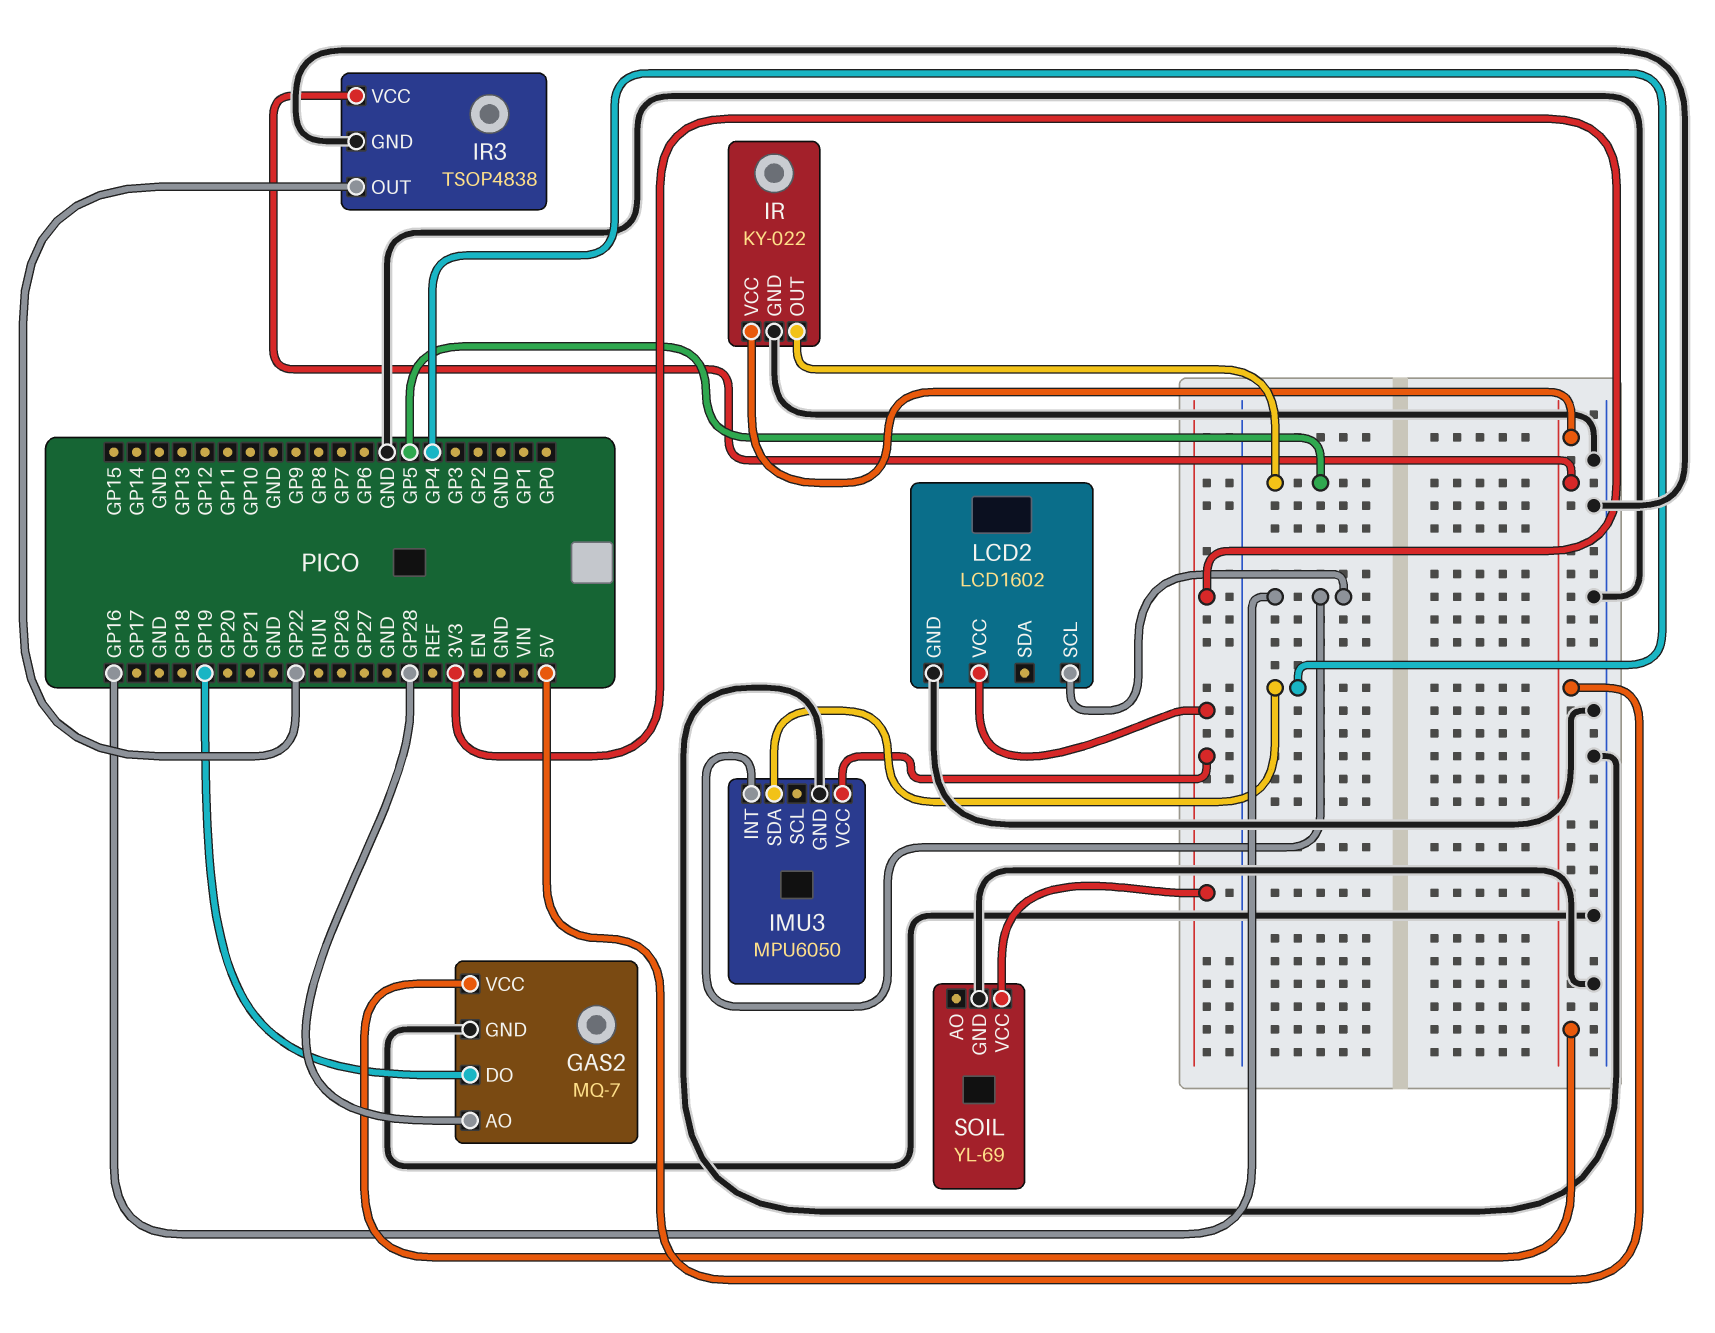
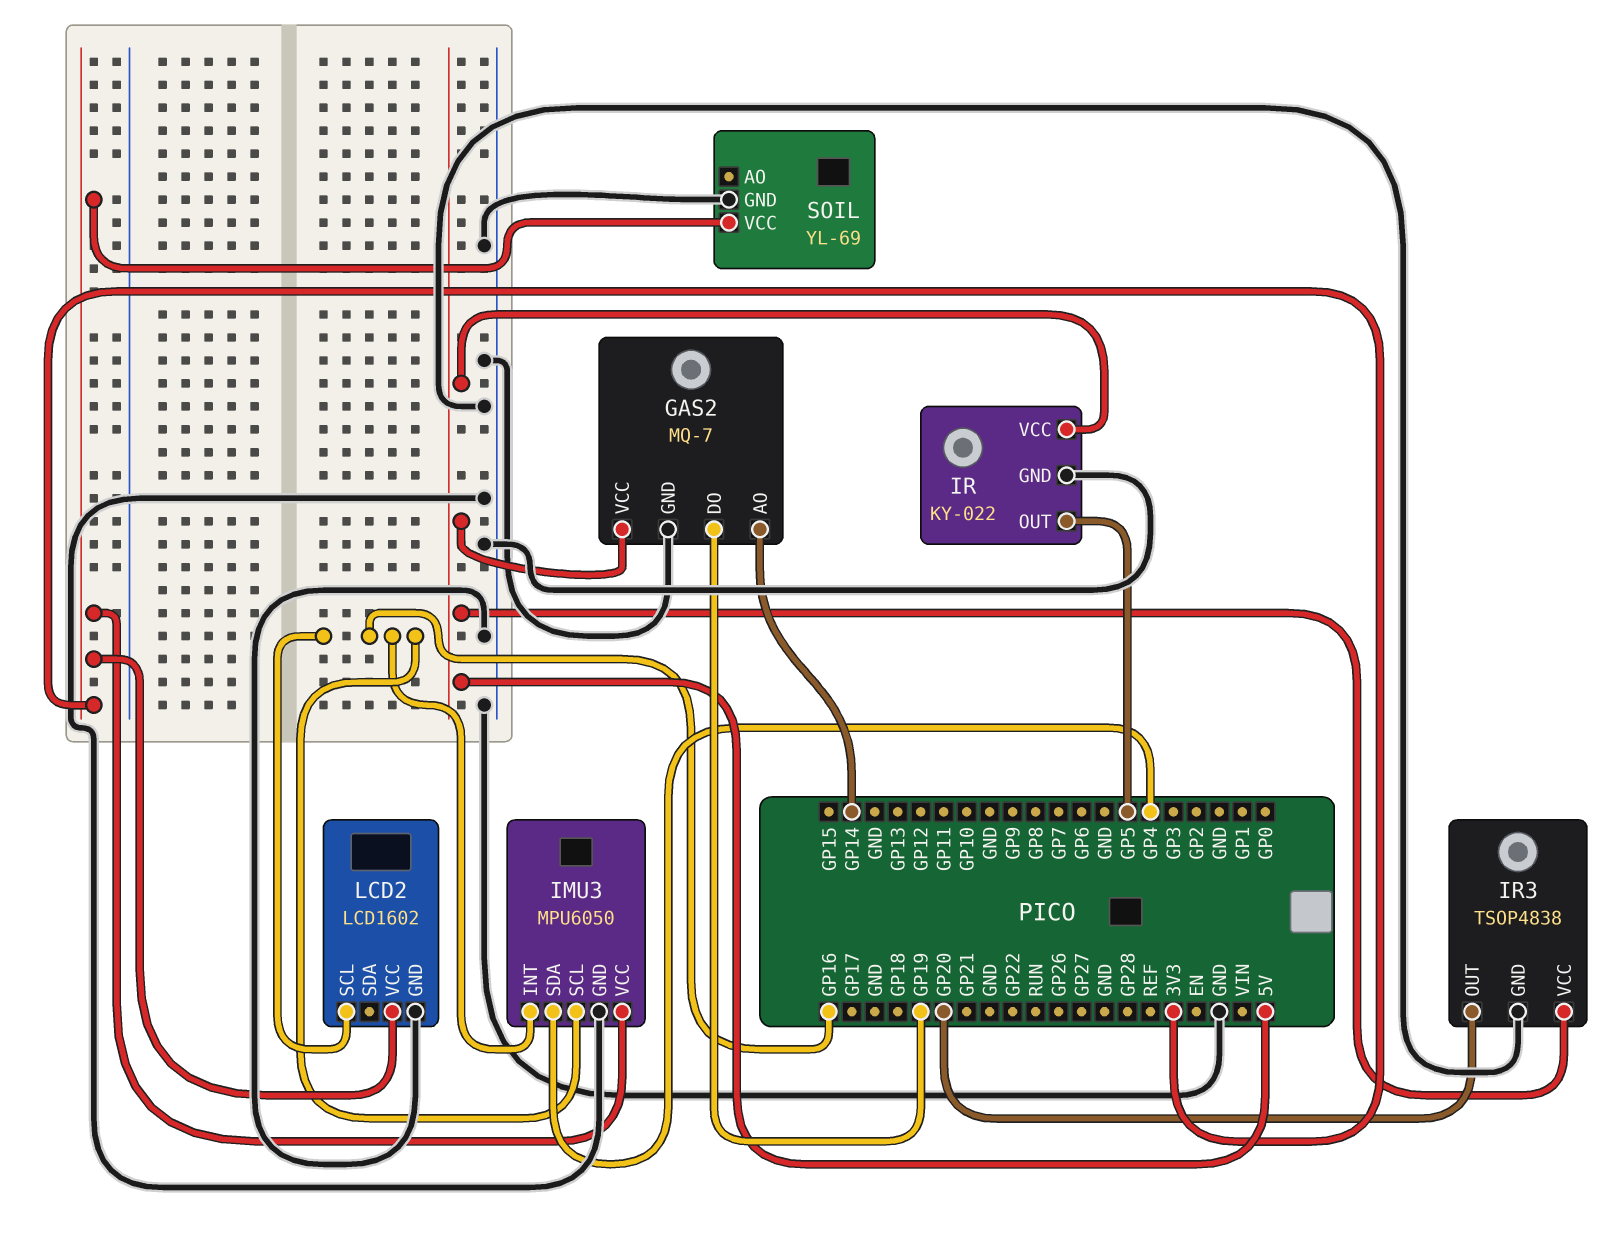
GAS2 pin AO: GP28 -> GP14
IMU3 pin SCL: none -> GP16
IR3 pin OUT: GP22 -> GP20

